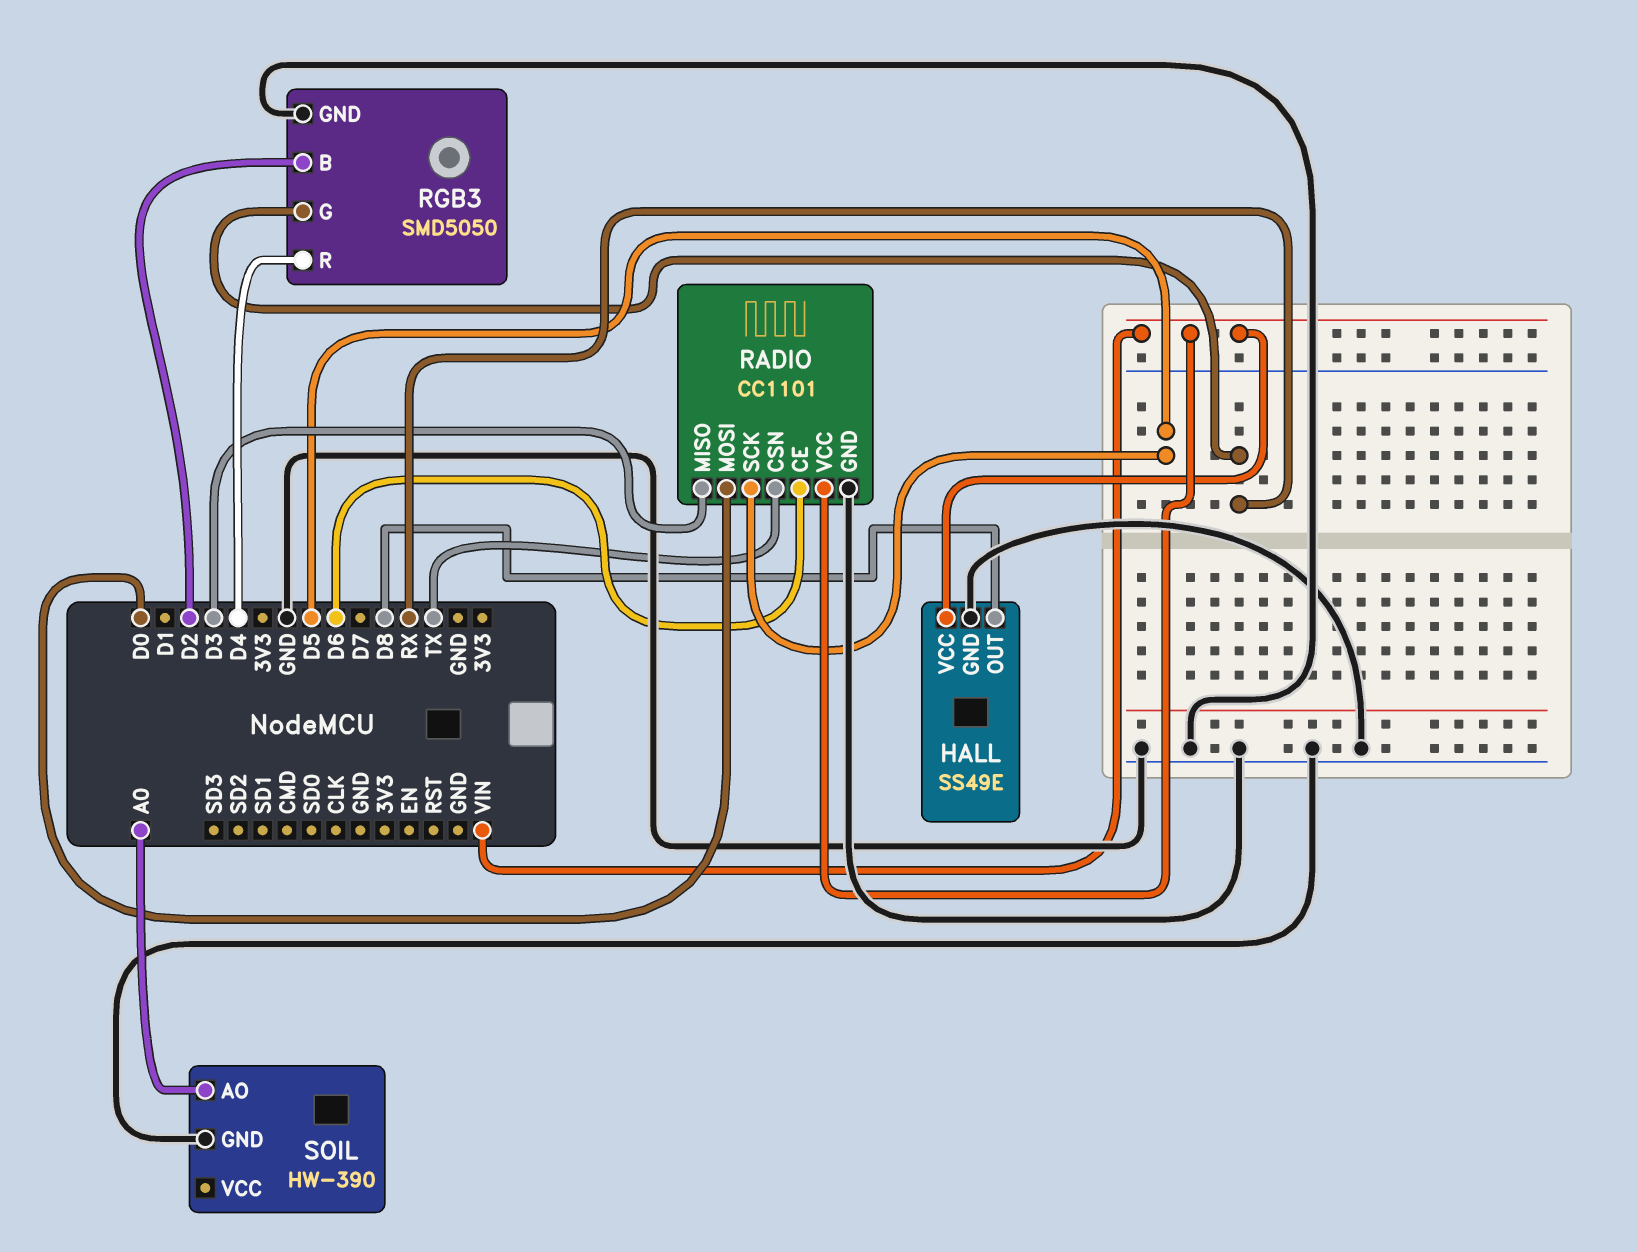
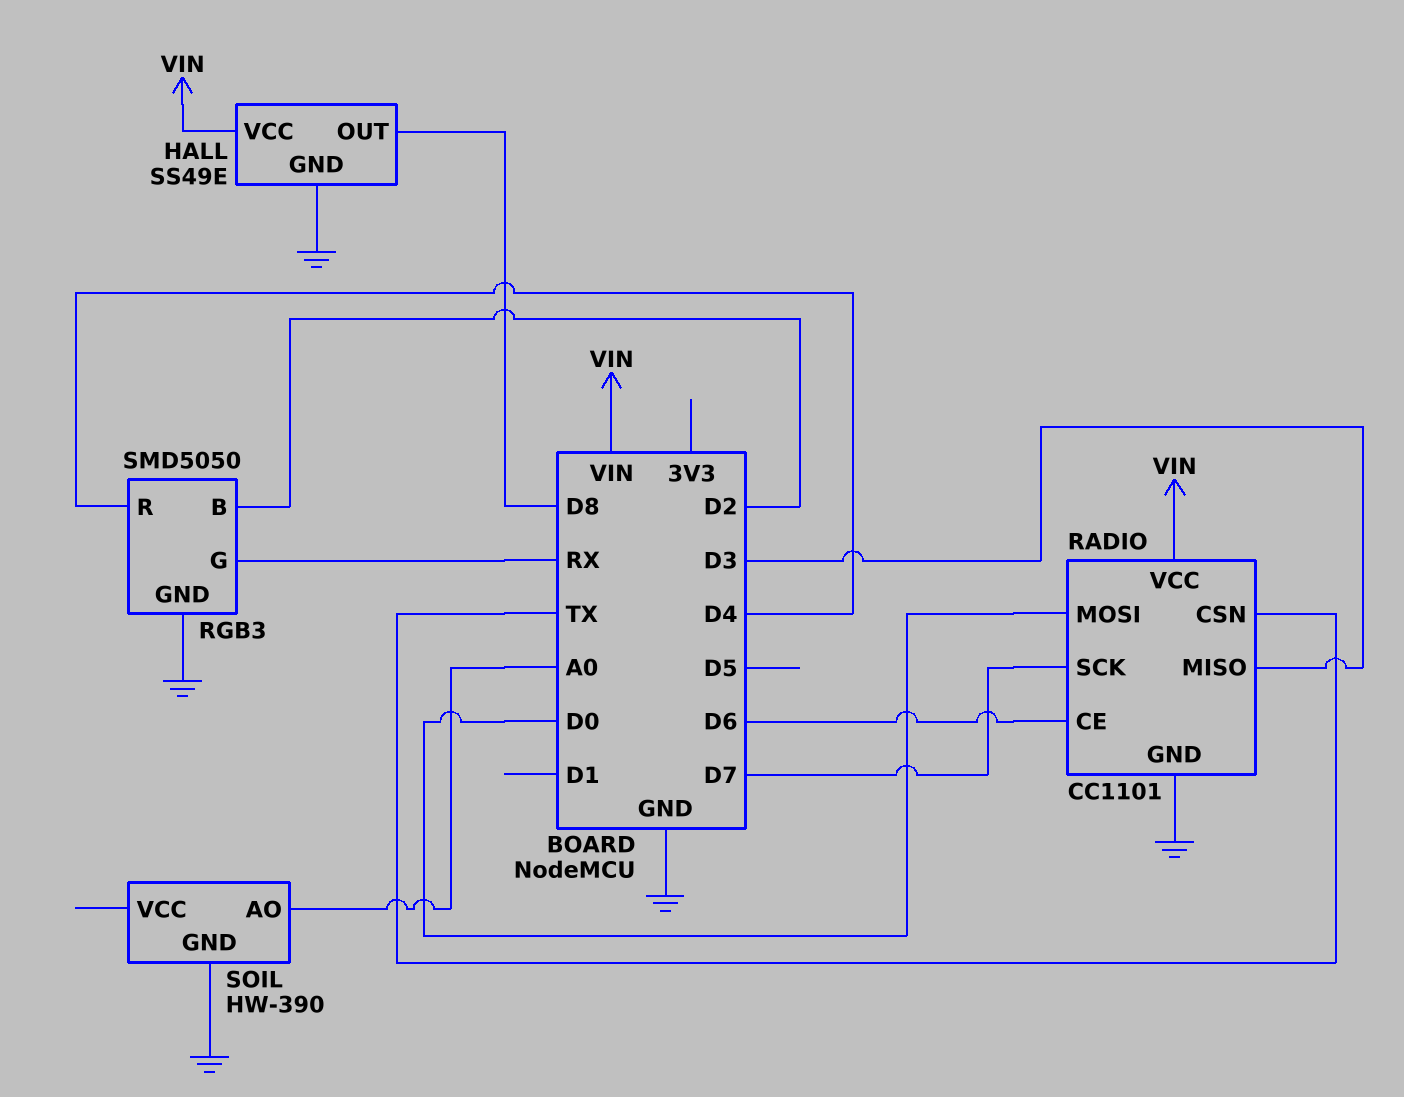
RADIO pin SCK: D5 -> D7

